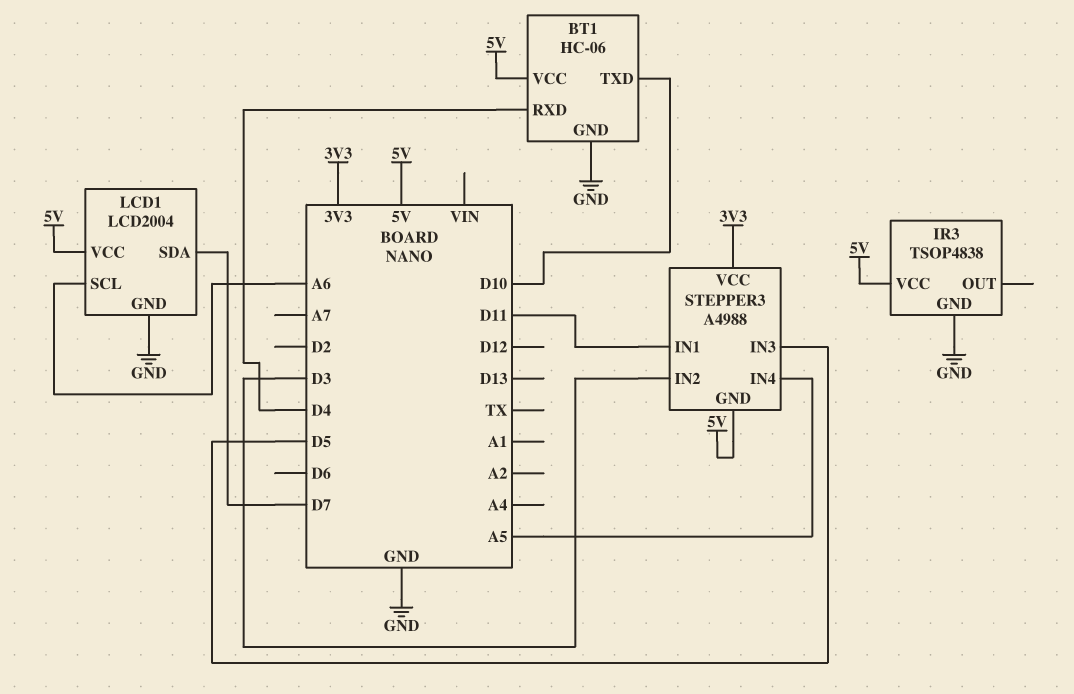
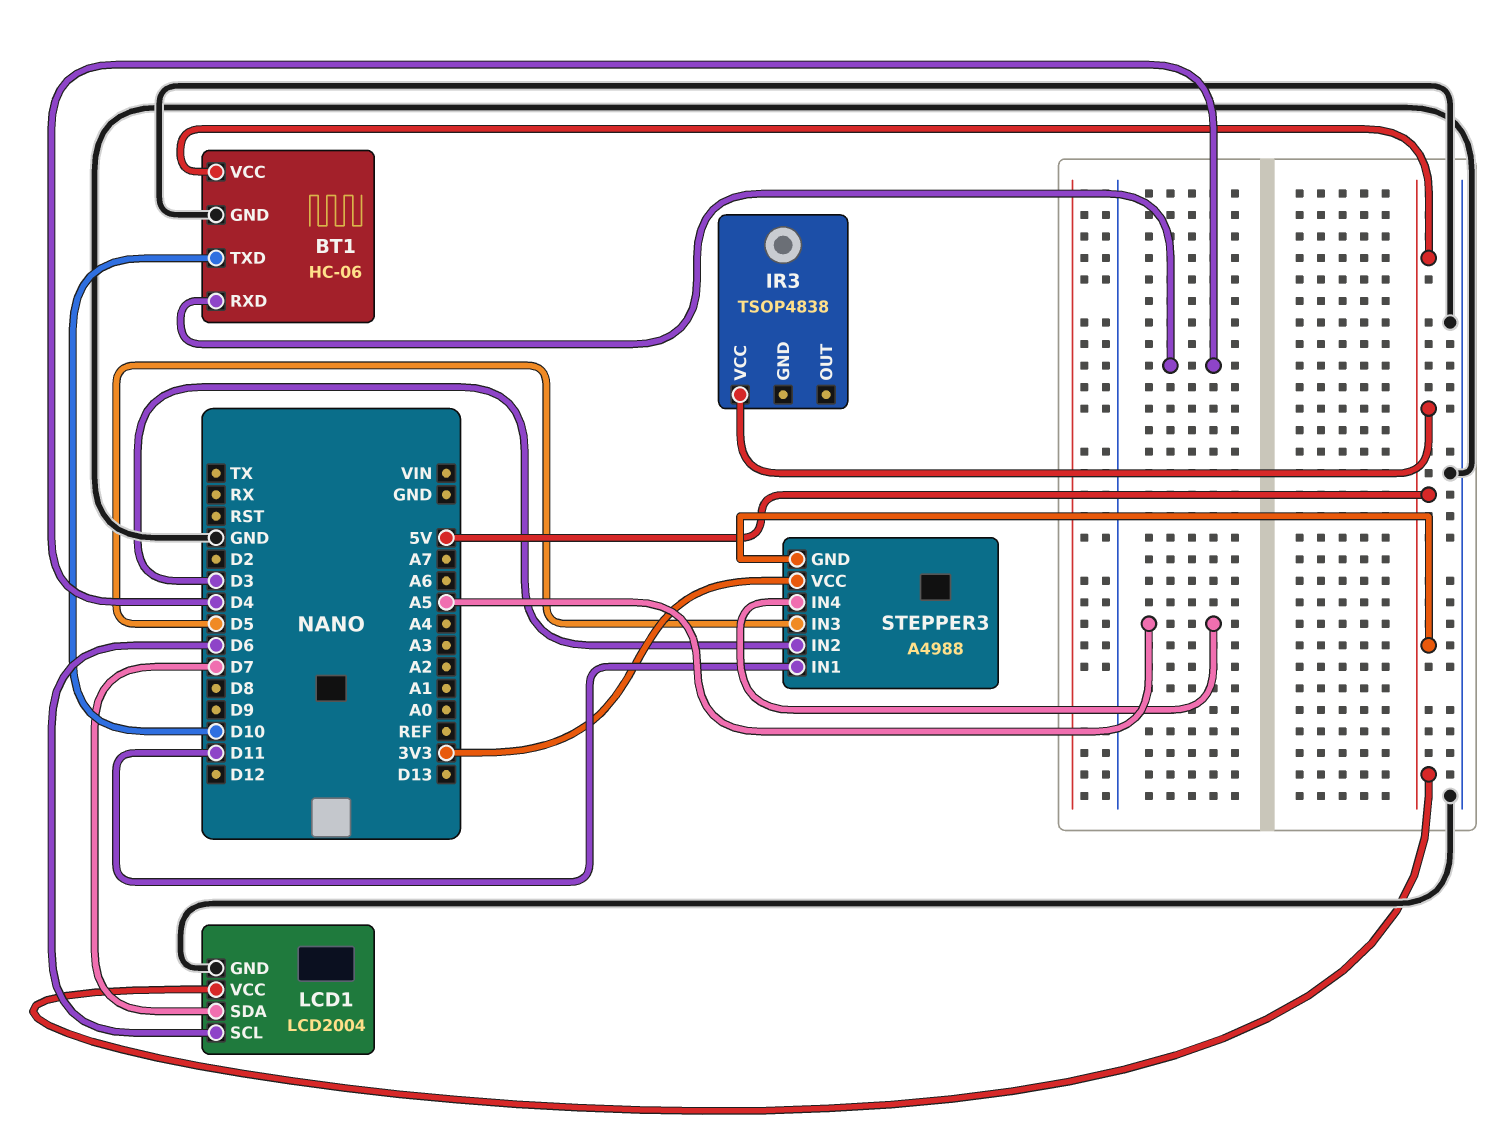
IR3 pin GND: GND -> none
LCD1 pin SCL: A6 -> D6

